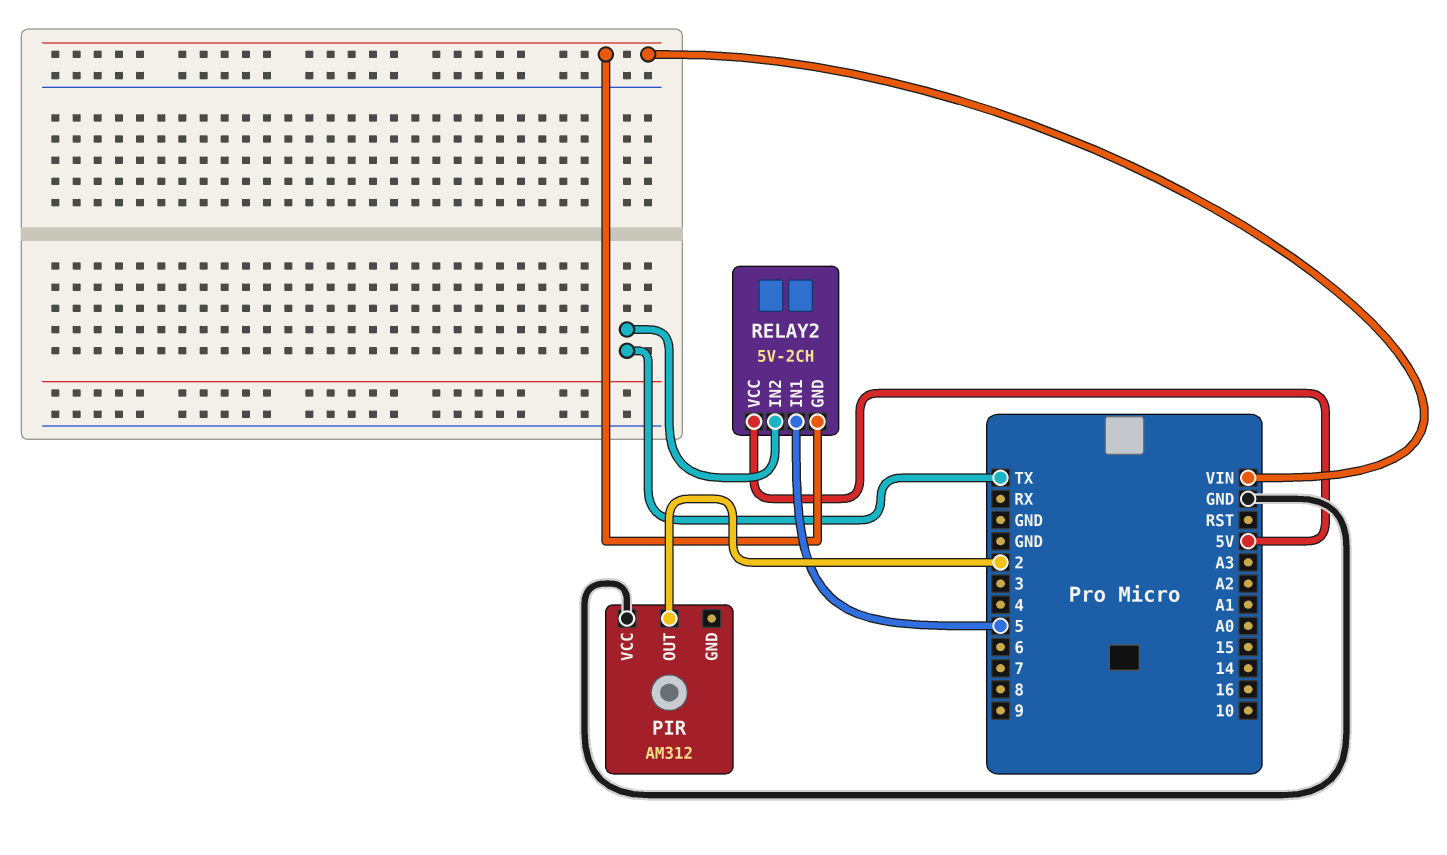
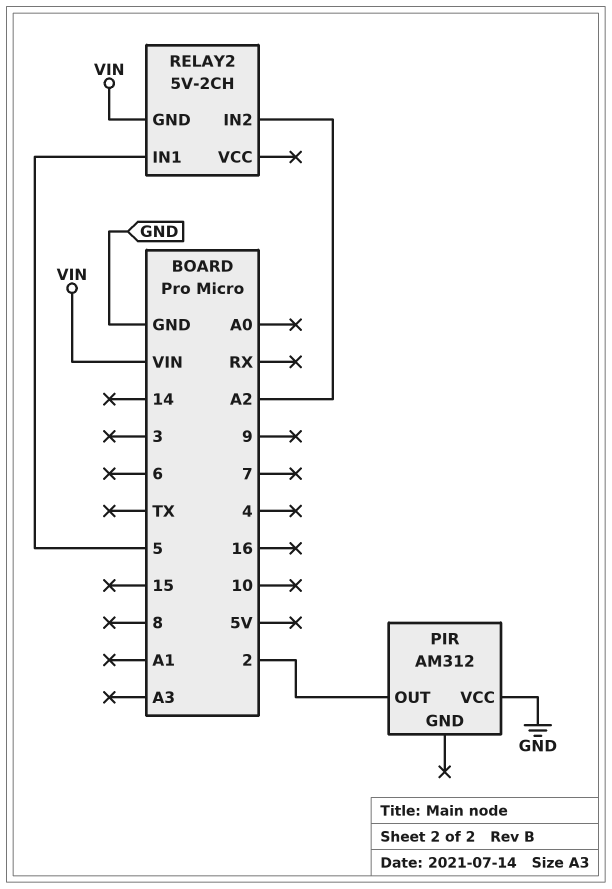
RELAY2 pin IN2: TX -> A2
RELAY2 pin VCC: 5V -> none

